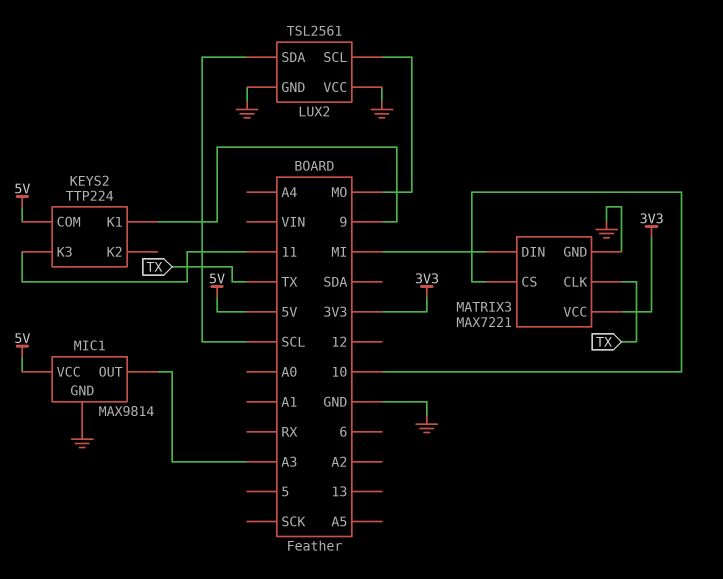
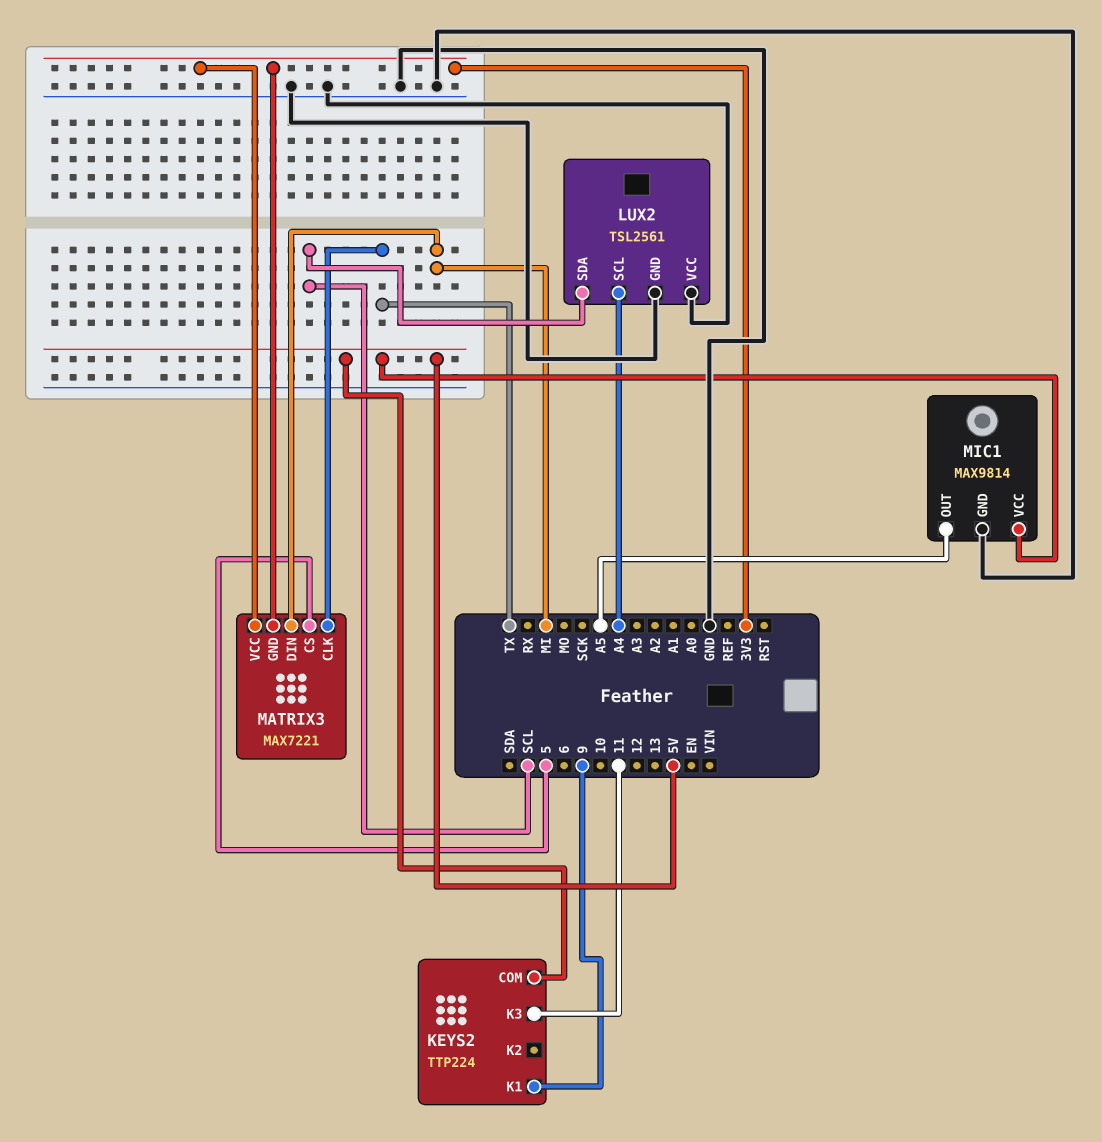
LUX2 pin SCL: MO -> A4
MATRIX3 pin CS: 10 -> 5
MATRIX3 pin GND: GND -> 3V3
MIC1 pin OUT: A3 -> A5

